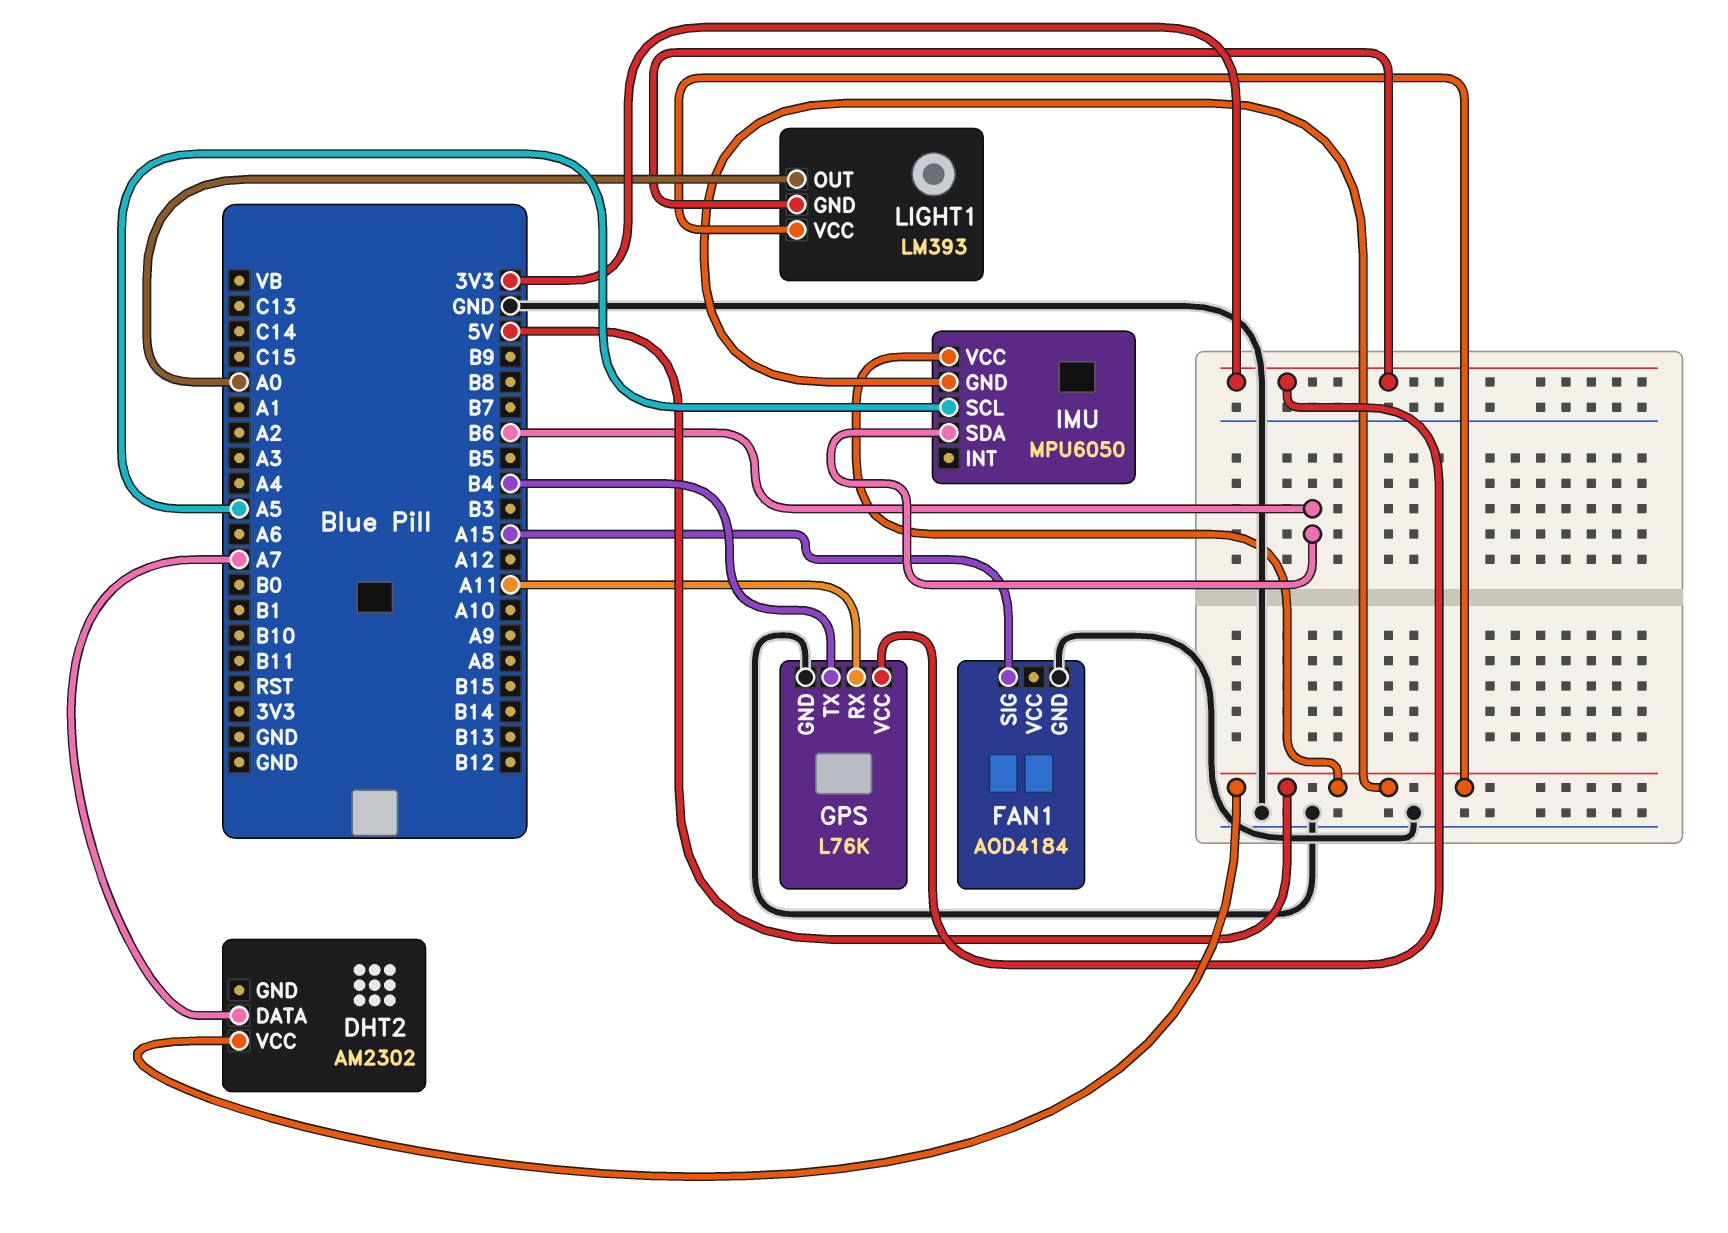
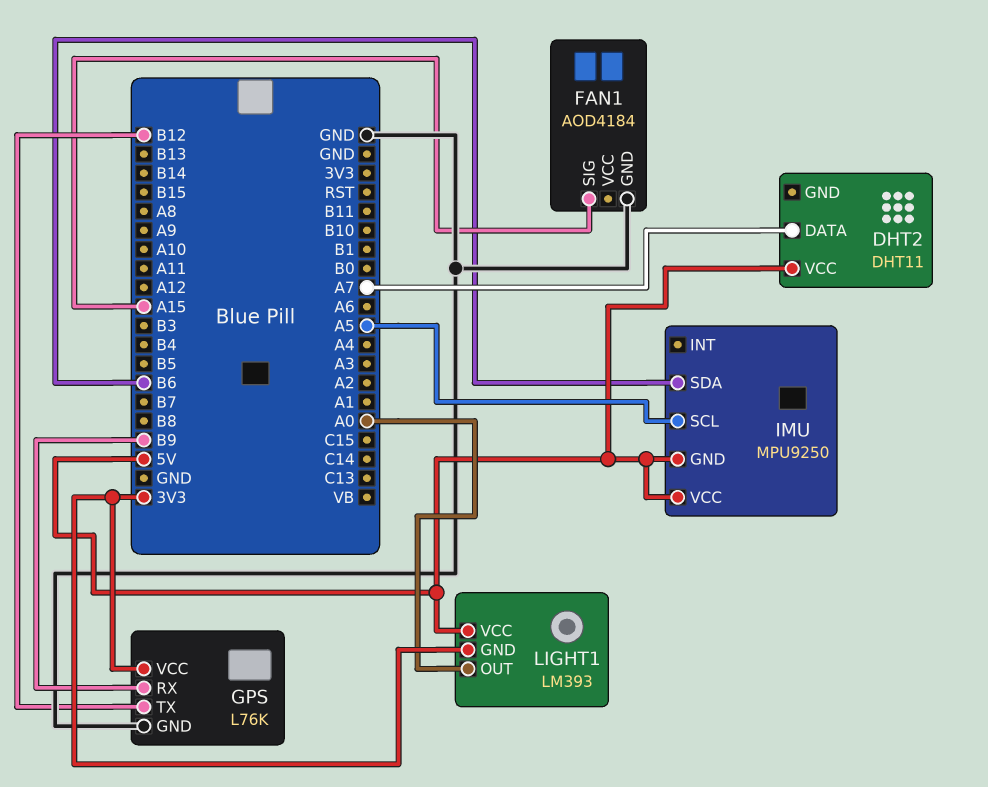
DHT2: AM2302 -> DHT11
GPS pin RX: A11 -> B9
GPS pin TX: B4 -> B12
IMU: MPU6050 -> MPU9250

